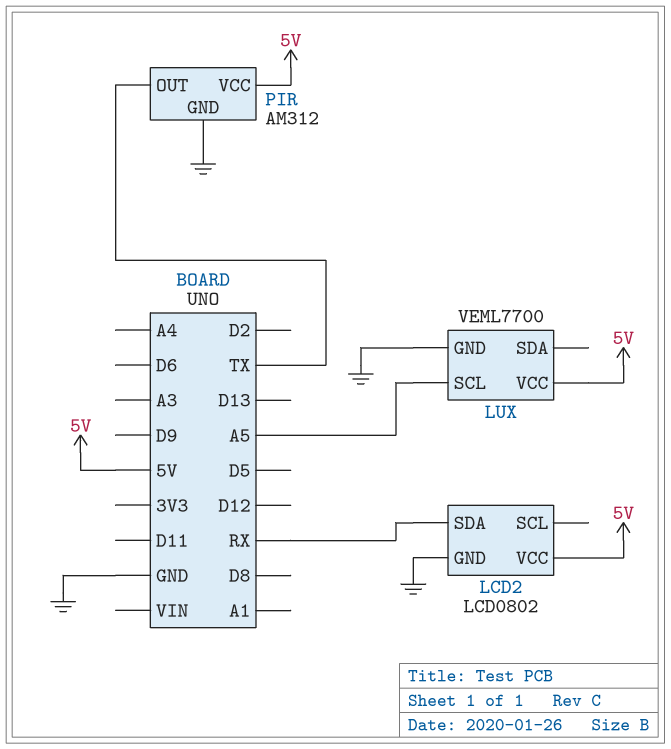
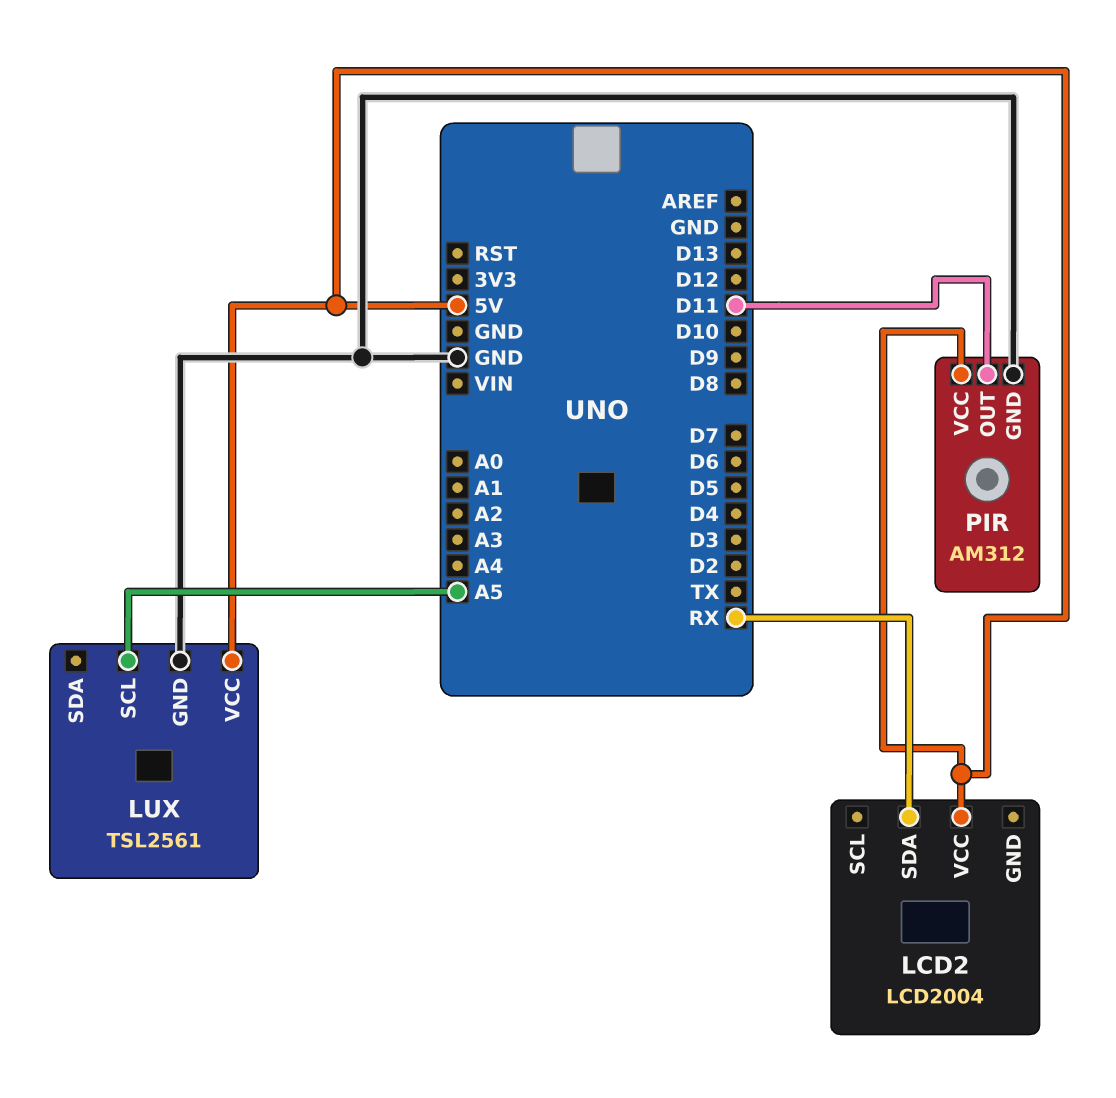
LCD2: LCD0802 -> LCD2004
LCD2 pin GND: GND -> none
LUX: VEML7700 -> TSL2561
PIR pin OUT: TX -> D11

